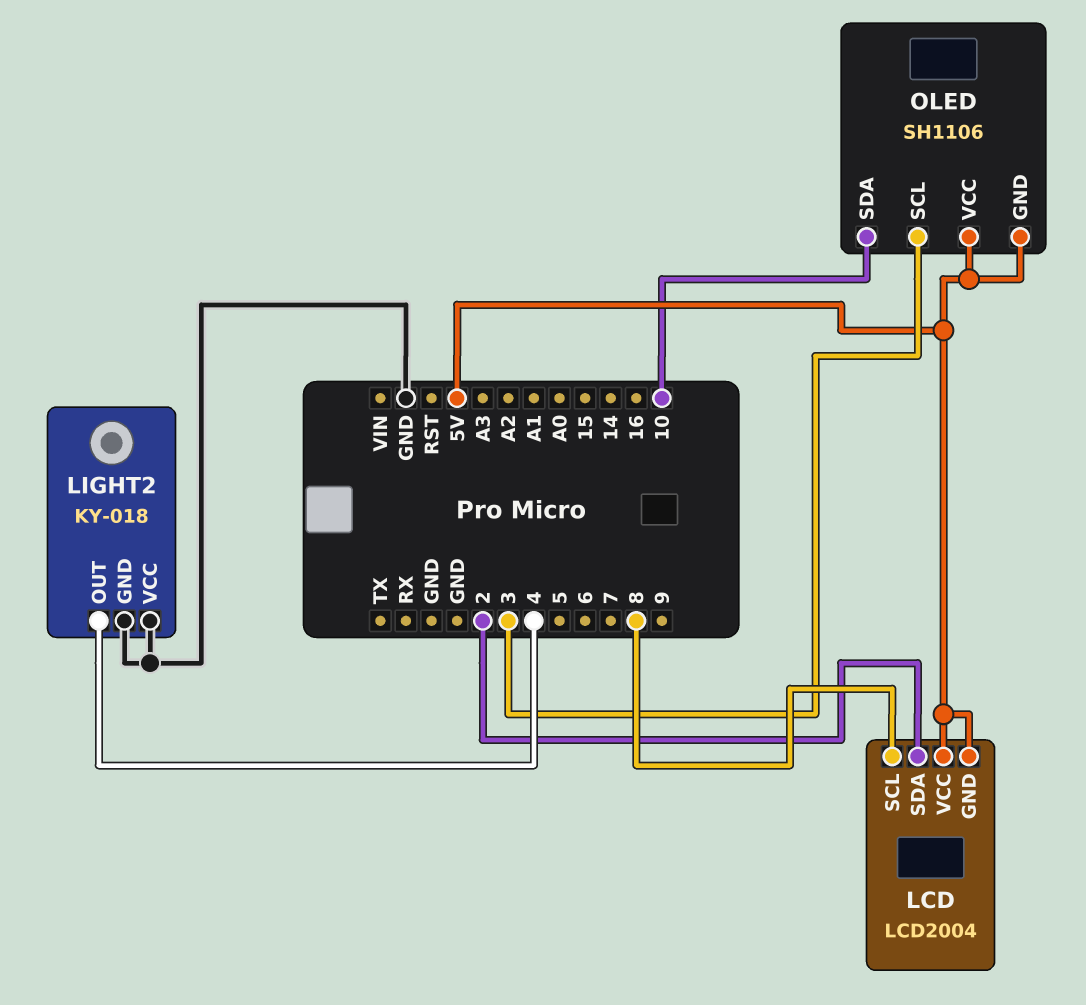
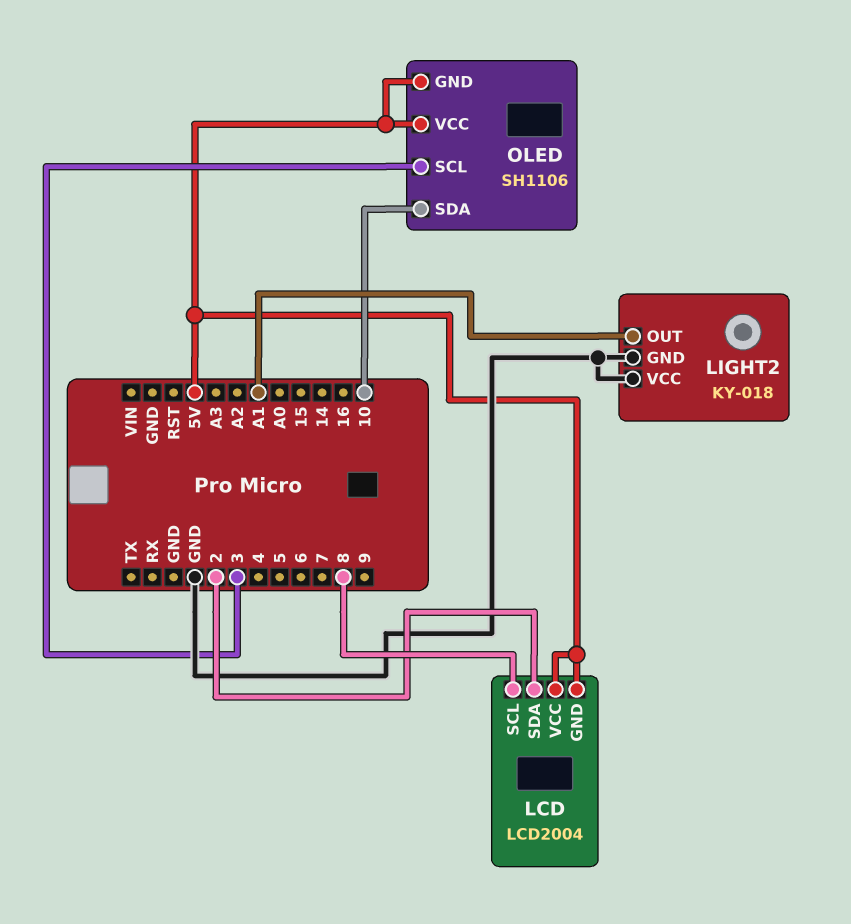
LIGHT2 pin OUT: 4 -> A1

